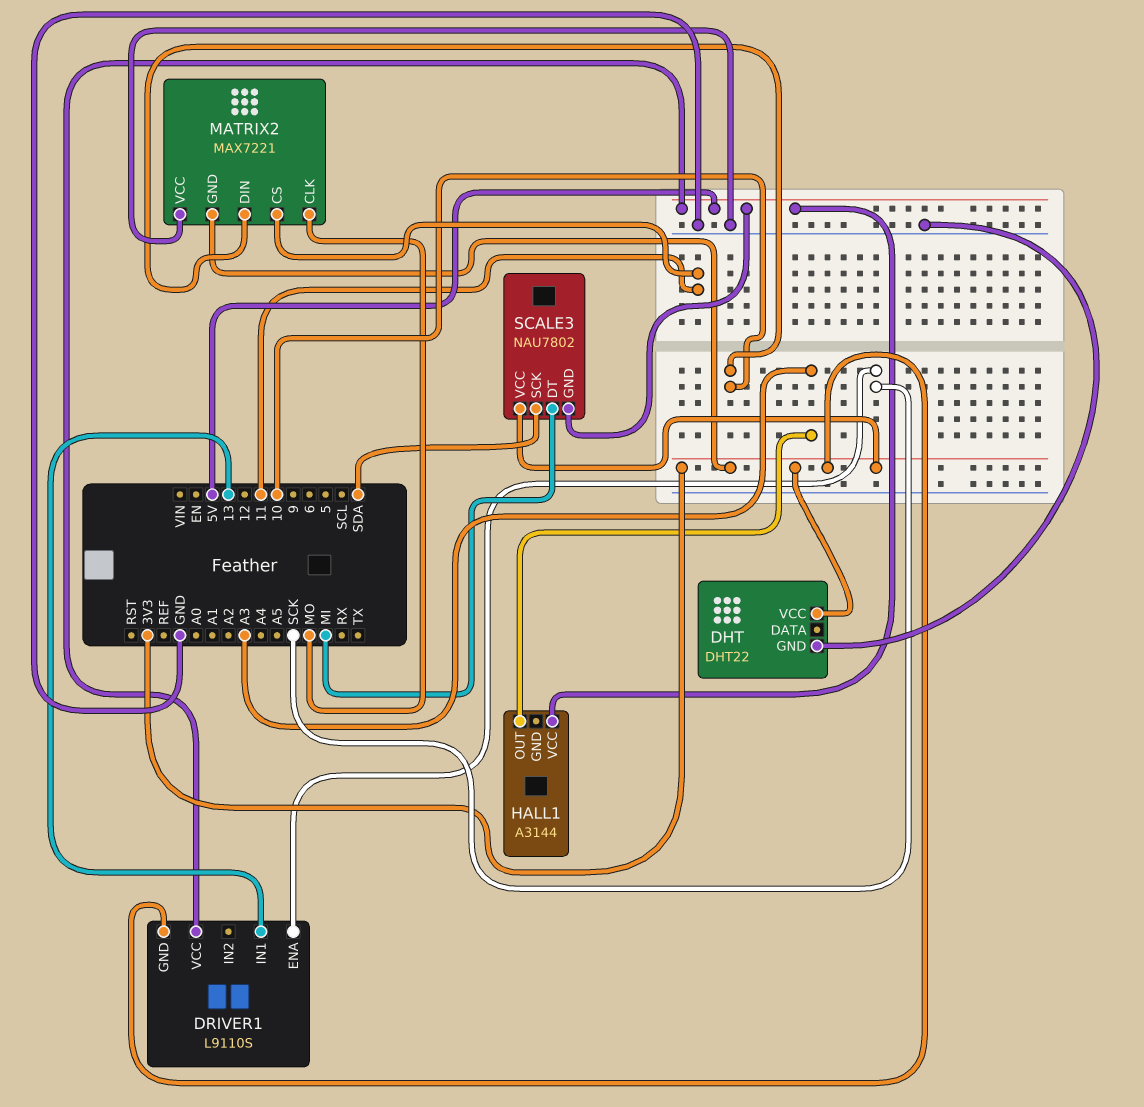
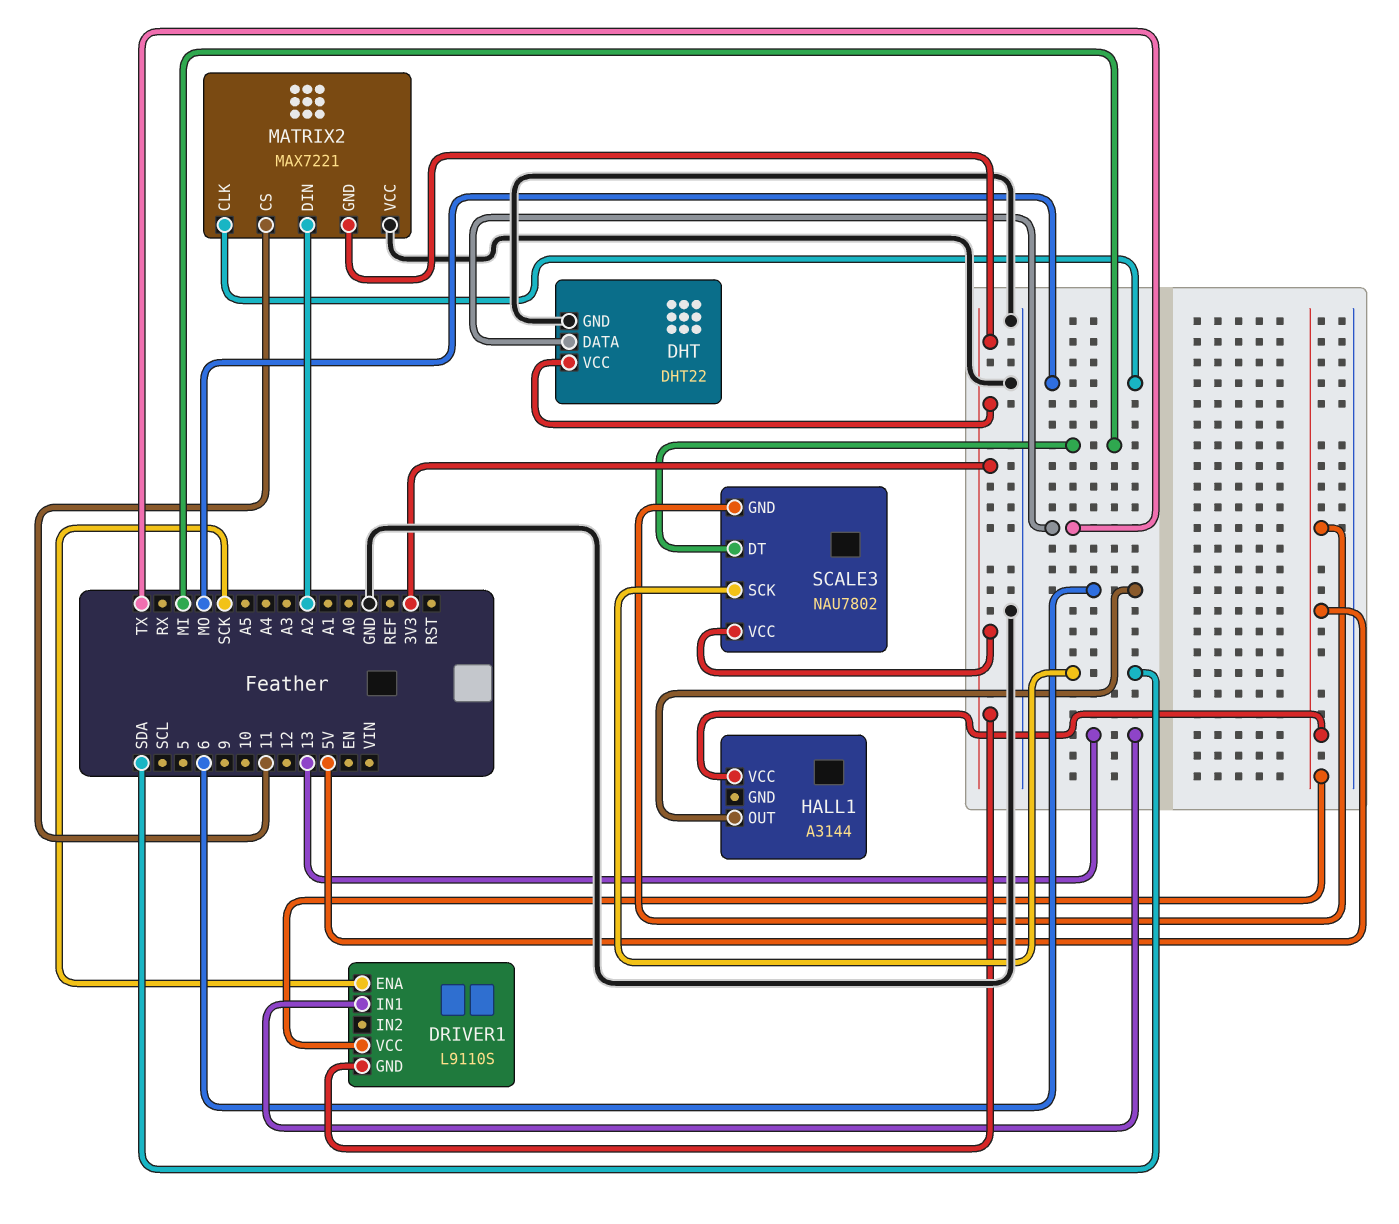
DHT pin DATA: none -> TX
HALL1 pin OUT: A3 -> 6
MATRIX2 pin DIN: 10 -> A2

